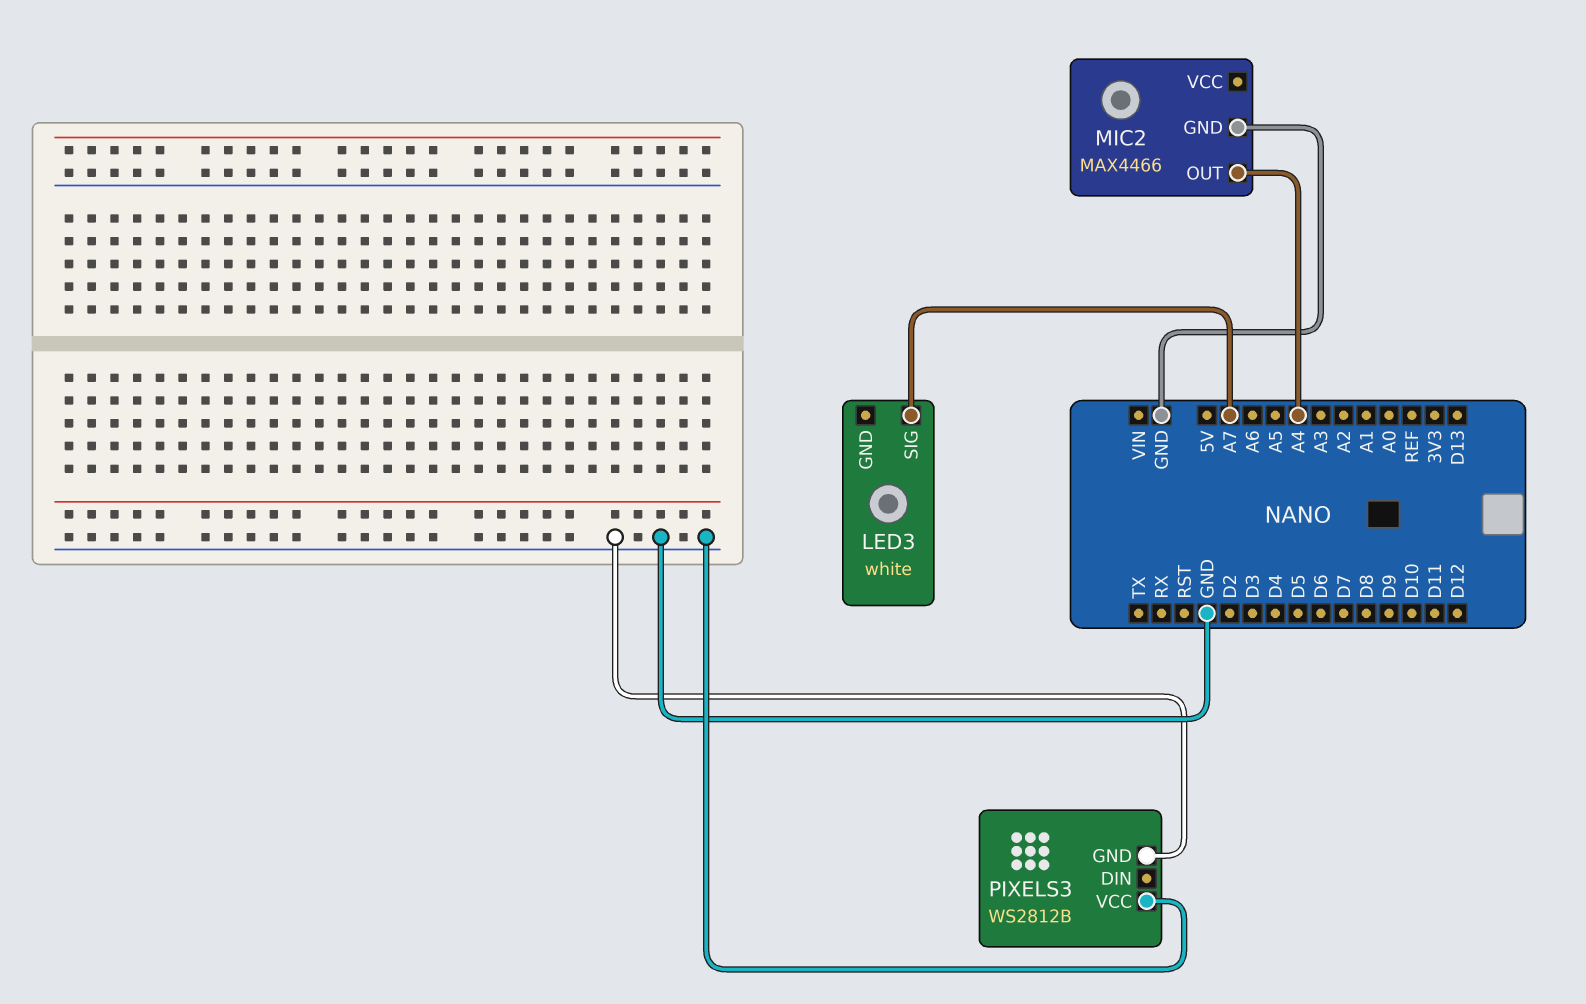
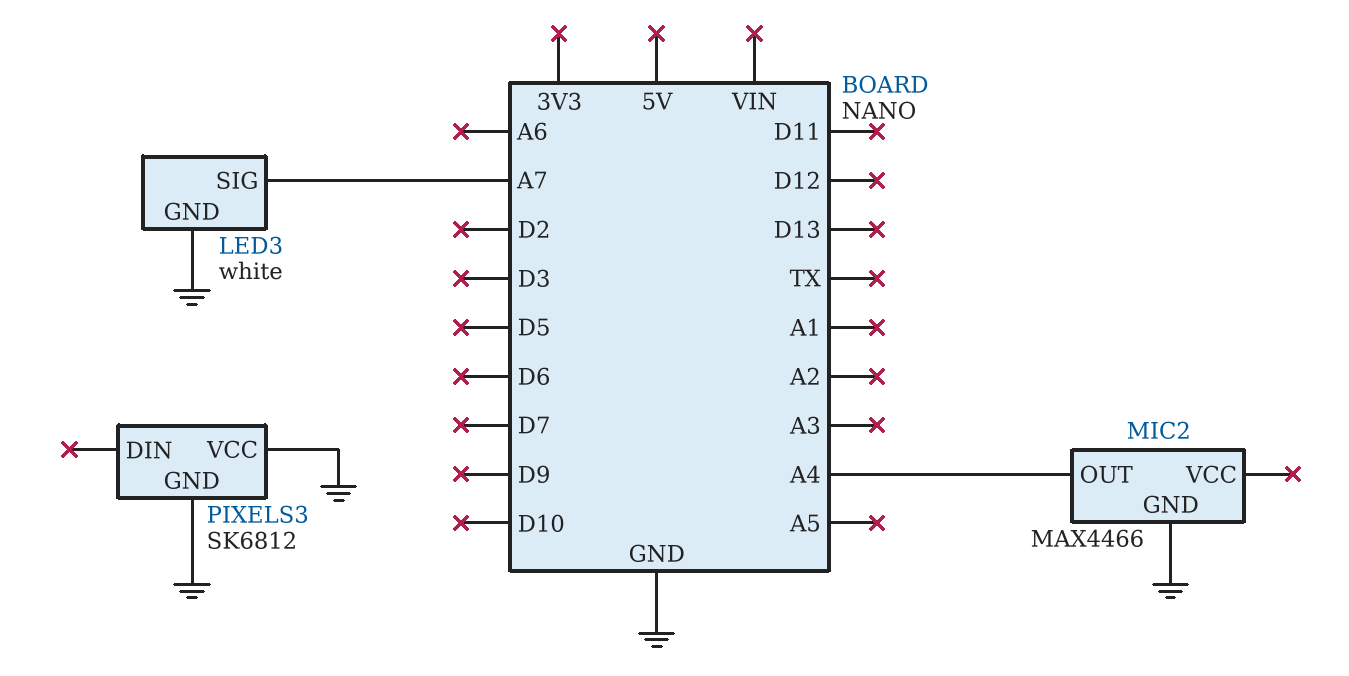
LED3 pin GND: none -> GND
PIXELS3: WS2812B -> SK6812

